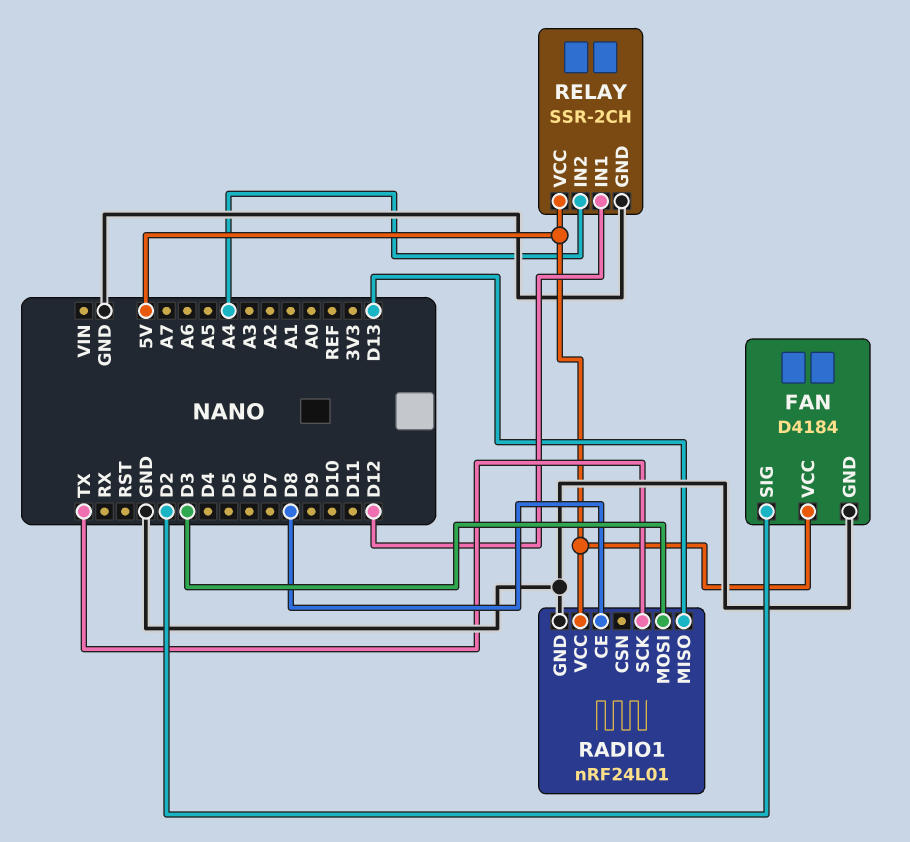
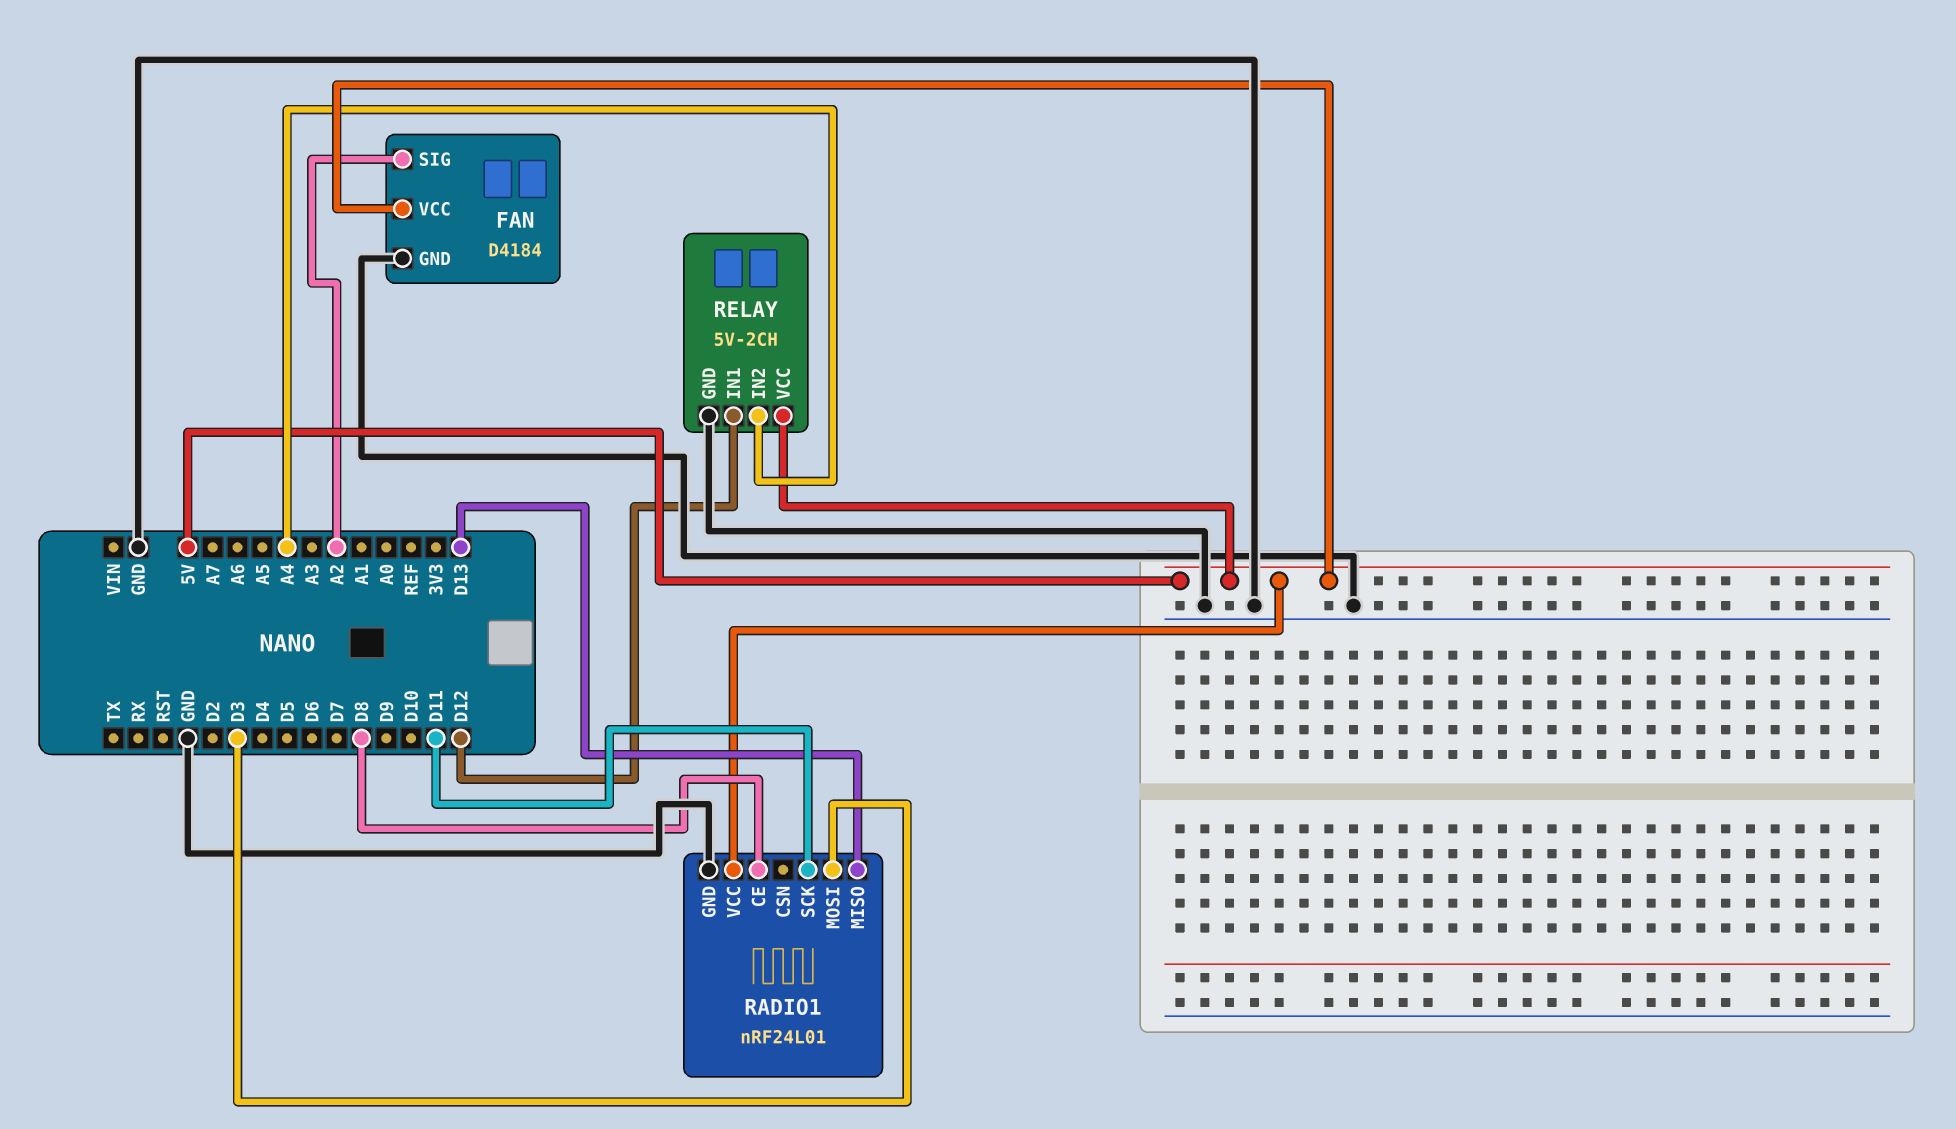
FAN pin SIG: D2 -> A2
RADIO1 pin SCK: TX -> D11
RELAY: SSR-2CH -> 5V-2CH

